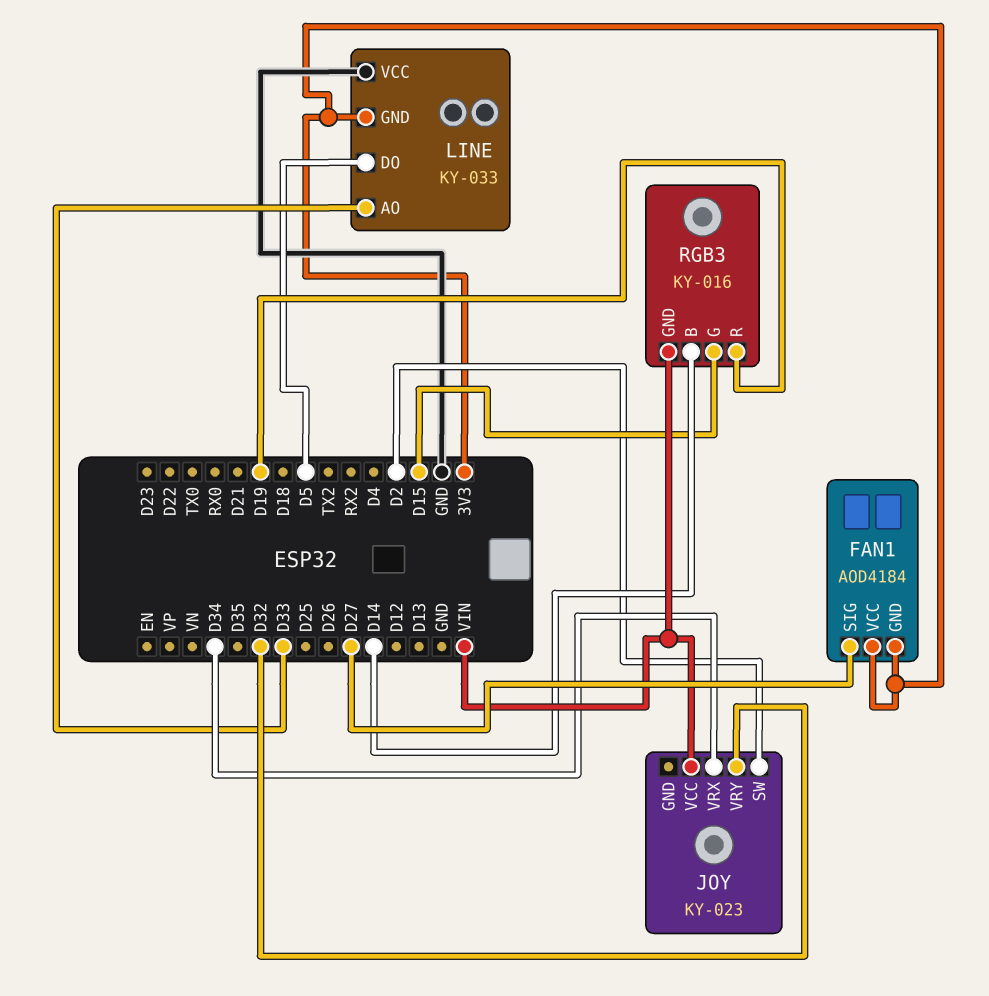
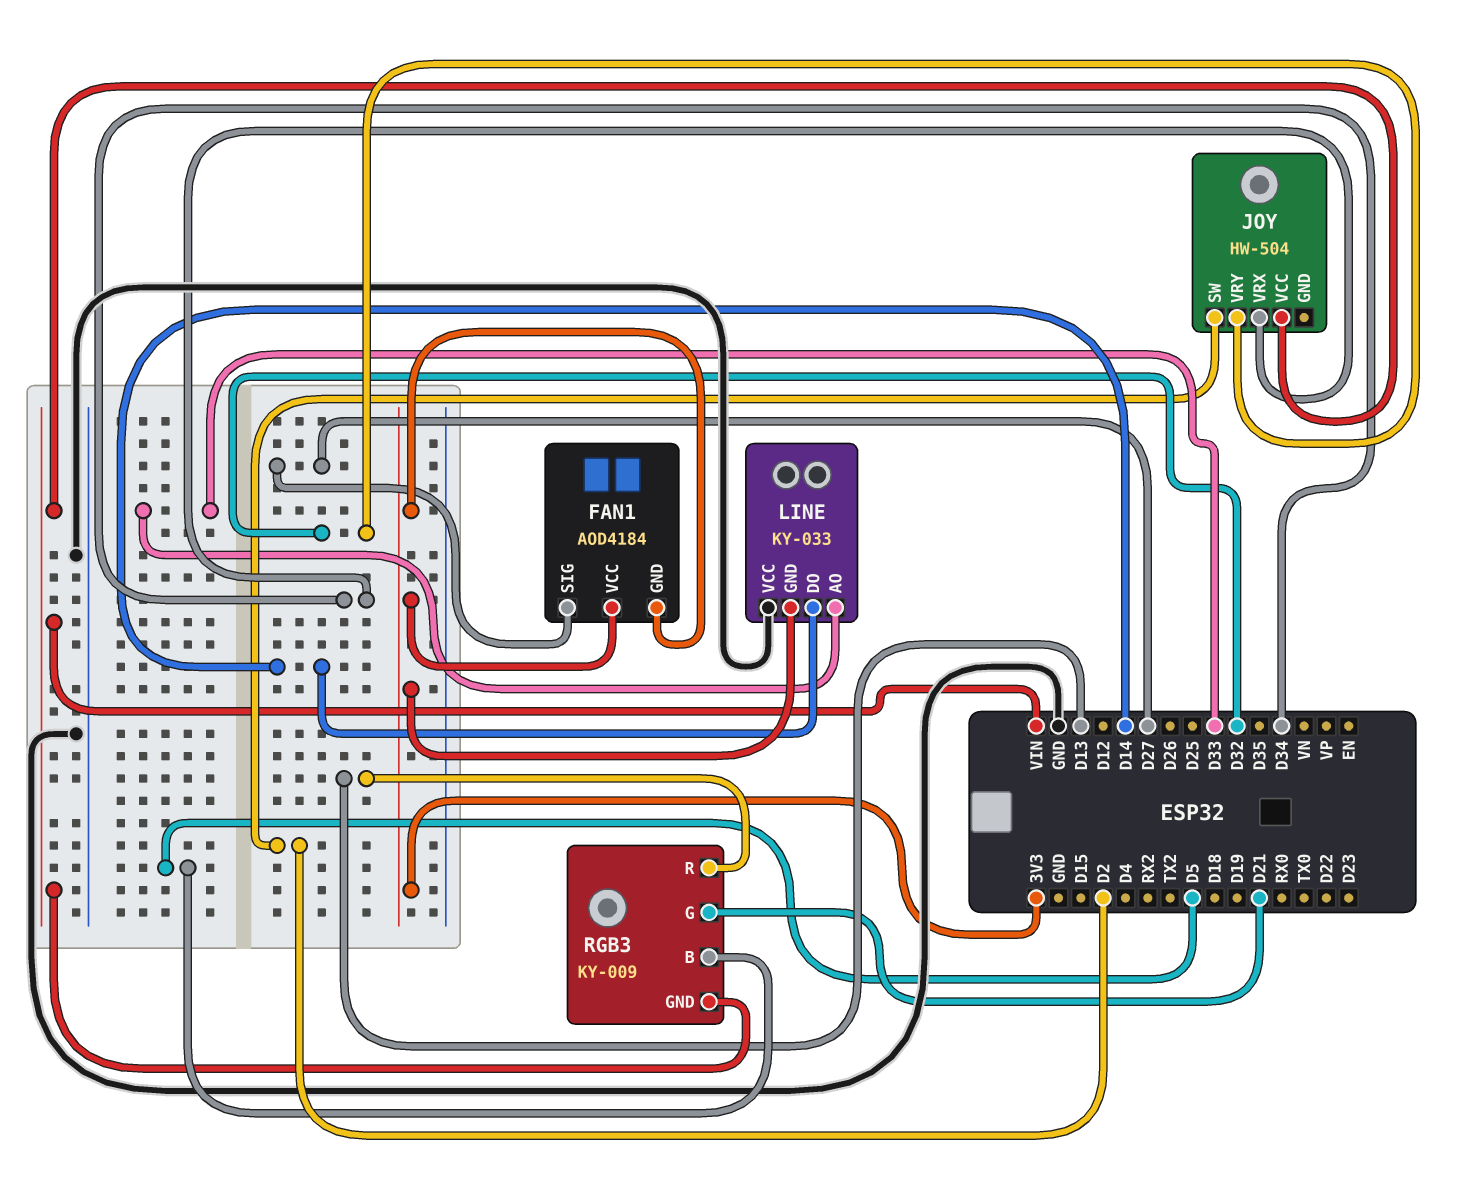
JOY: KY-023 -> HW-504
LINE pin DO: D5 -> D14
RGB3: KY-016 -> KY-009
RGB3 pin B: D14 -> D5
RGB3 pin G: D15 -> D21
RGB3 pin R: D19 -> D13

